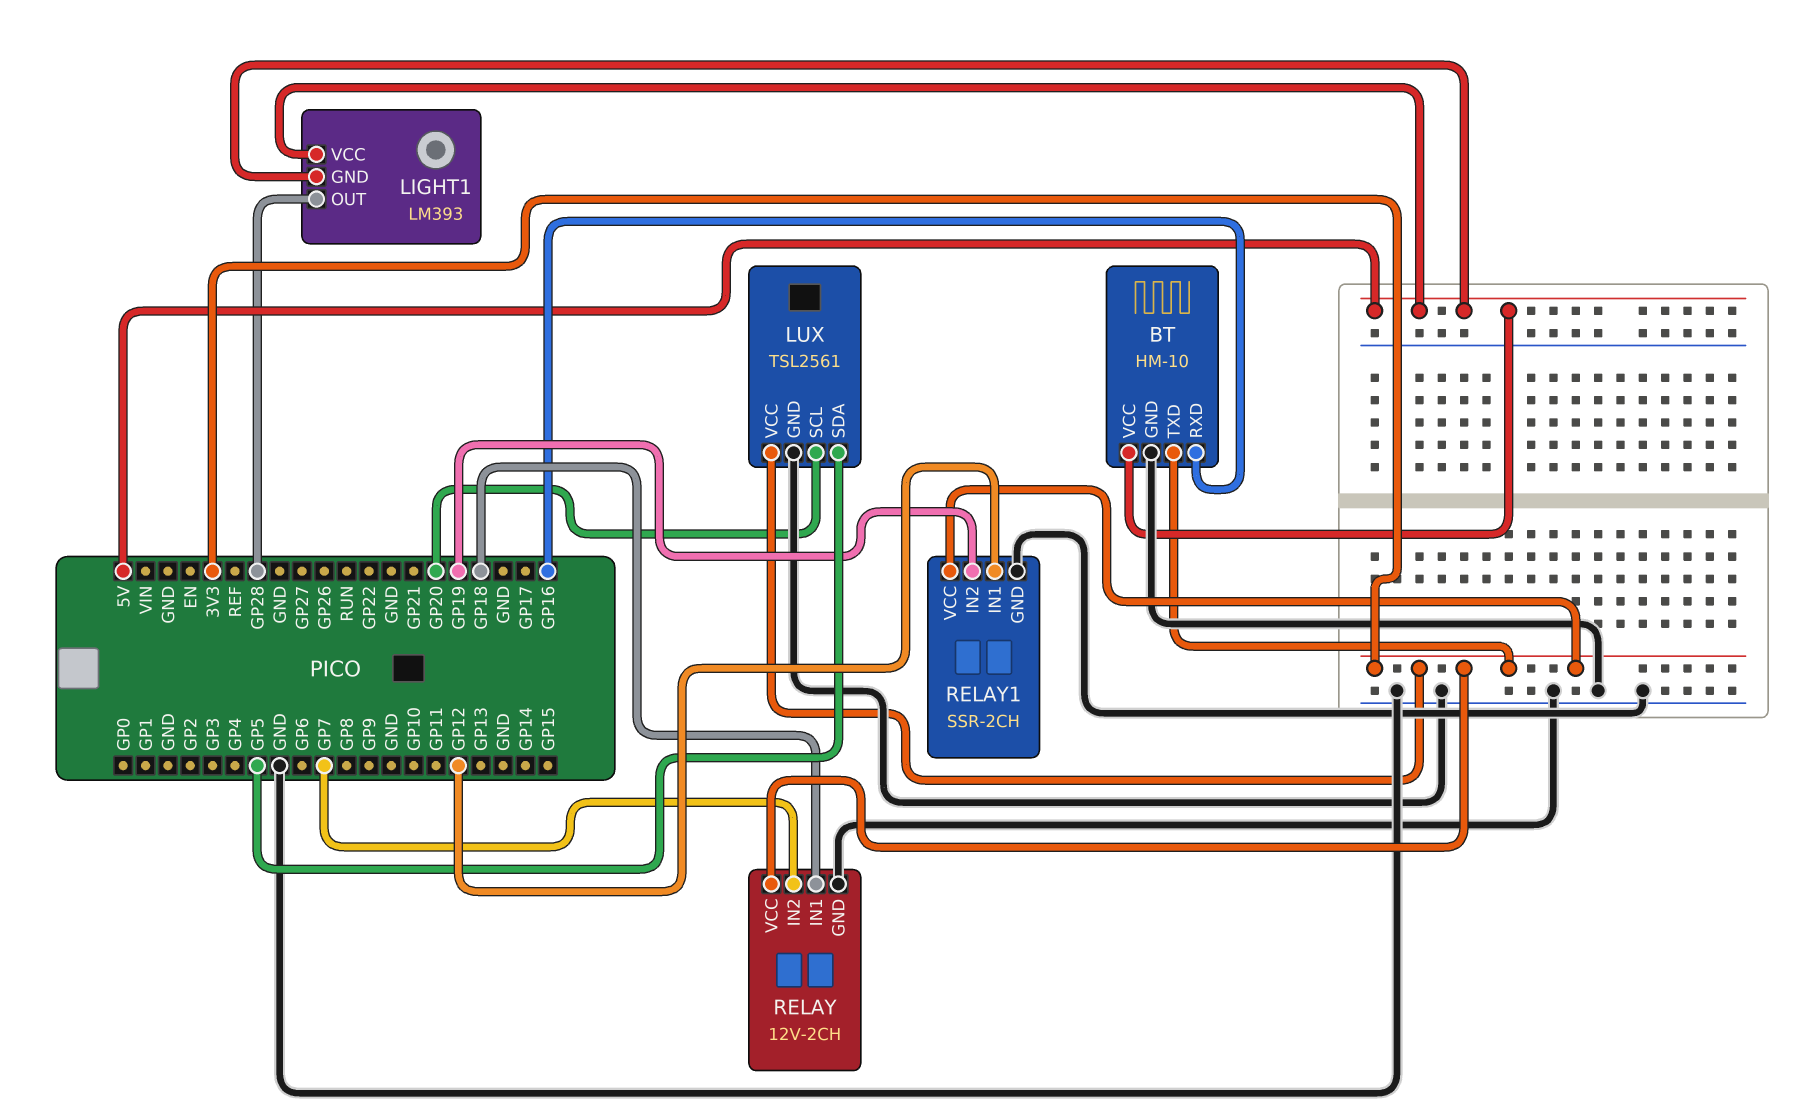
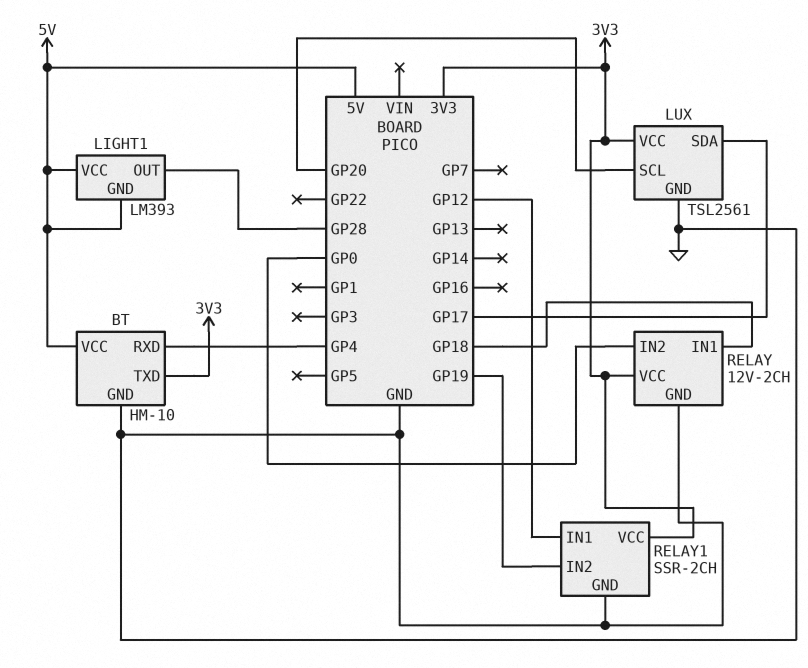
BT pin RXD: GP16 -> GP4
LUX pin SDA: GP5 -> GP17
RELAY pin IN2: GP7 -> GP0

